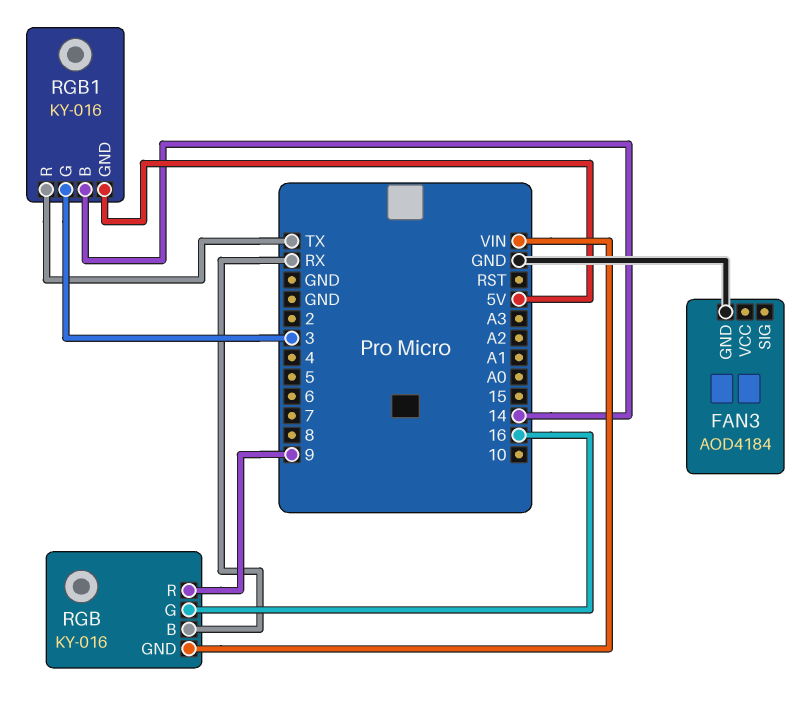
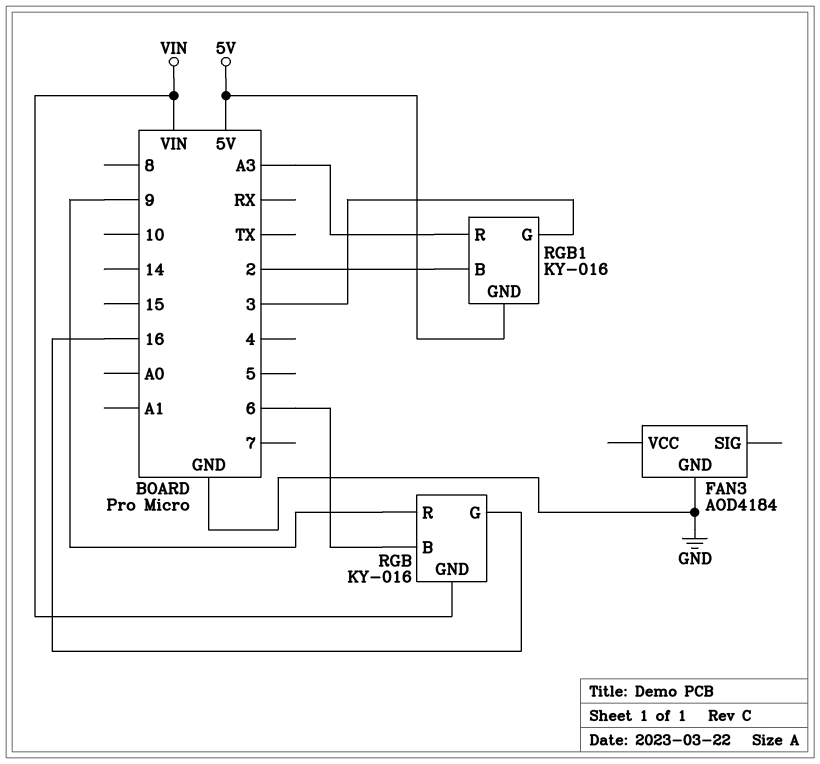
RGB pin B: RX -> 6
RGB1 pin B: 14 -> 2
RGB1 pin R: TX -> A3

